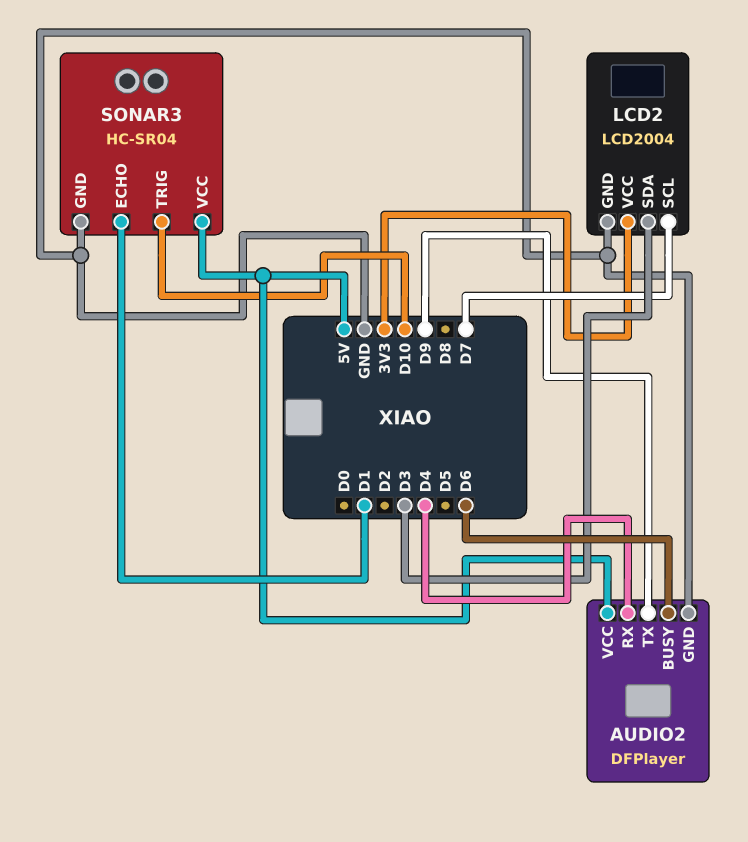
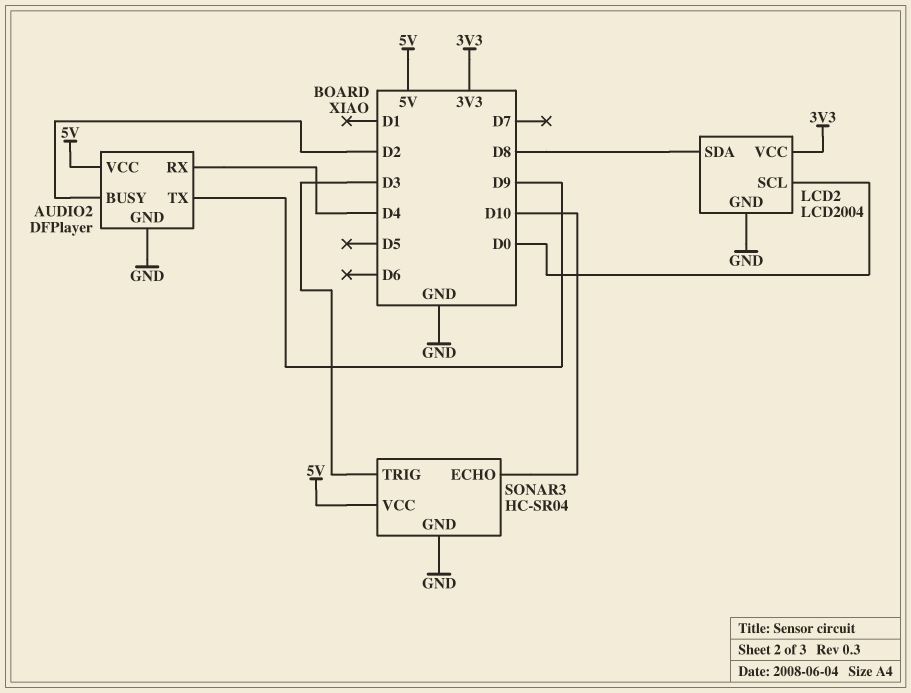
AUDIO2 pin BUSY: D6 -> D2
LCD2 pin SCL: D7 -> D0
LCD2 pin SDA: D3 -> D8
SONAR3 pin ECHO: D1 -> D10
SONAR3 pin TRIG: D10 -> D3

